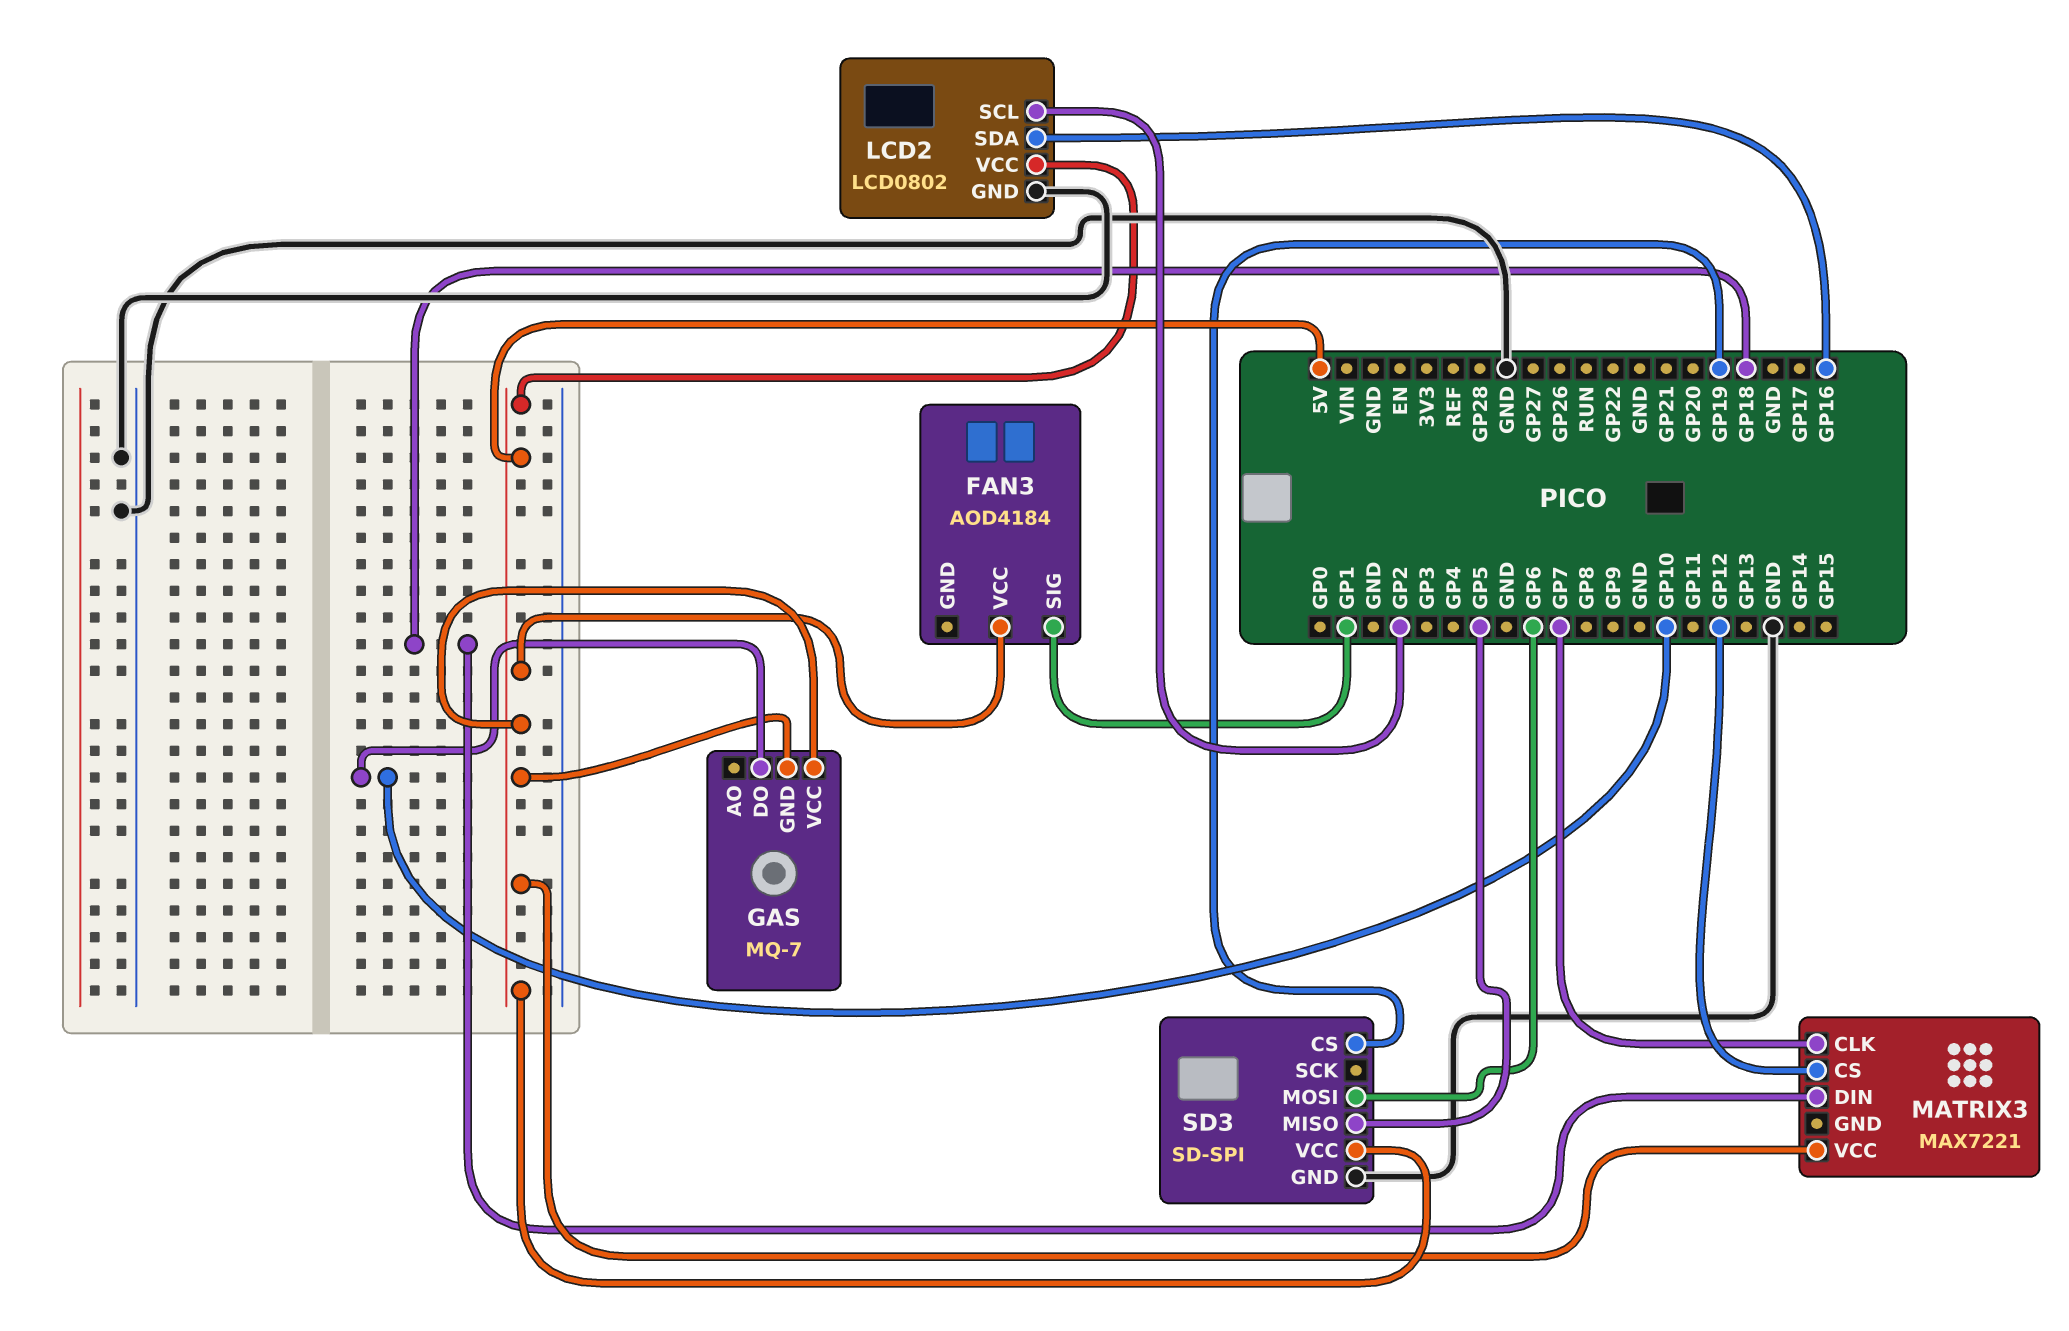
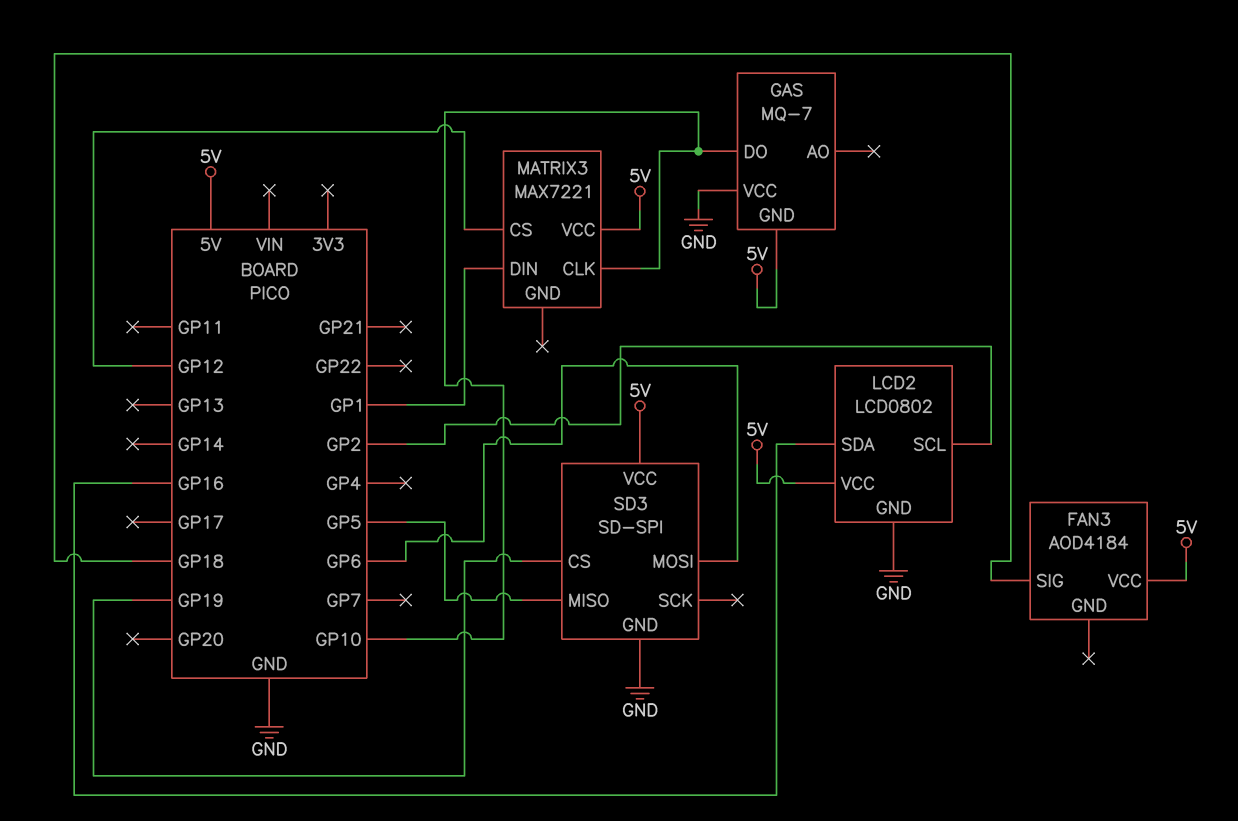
FAN3 pin SIG: GP1 -> GP18
GAS pin VCC: 5V -> GND
MATRIX3 pin CLK: GP7 -> GP10
MATRIX3 pin DIN: GP18 -> GP1

